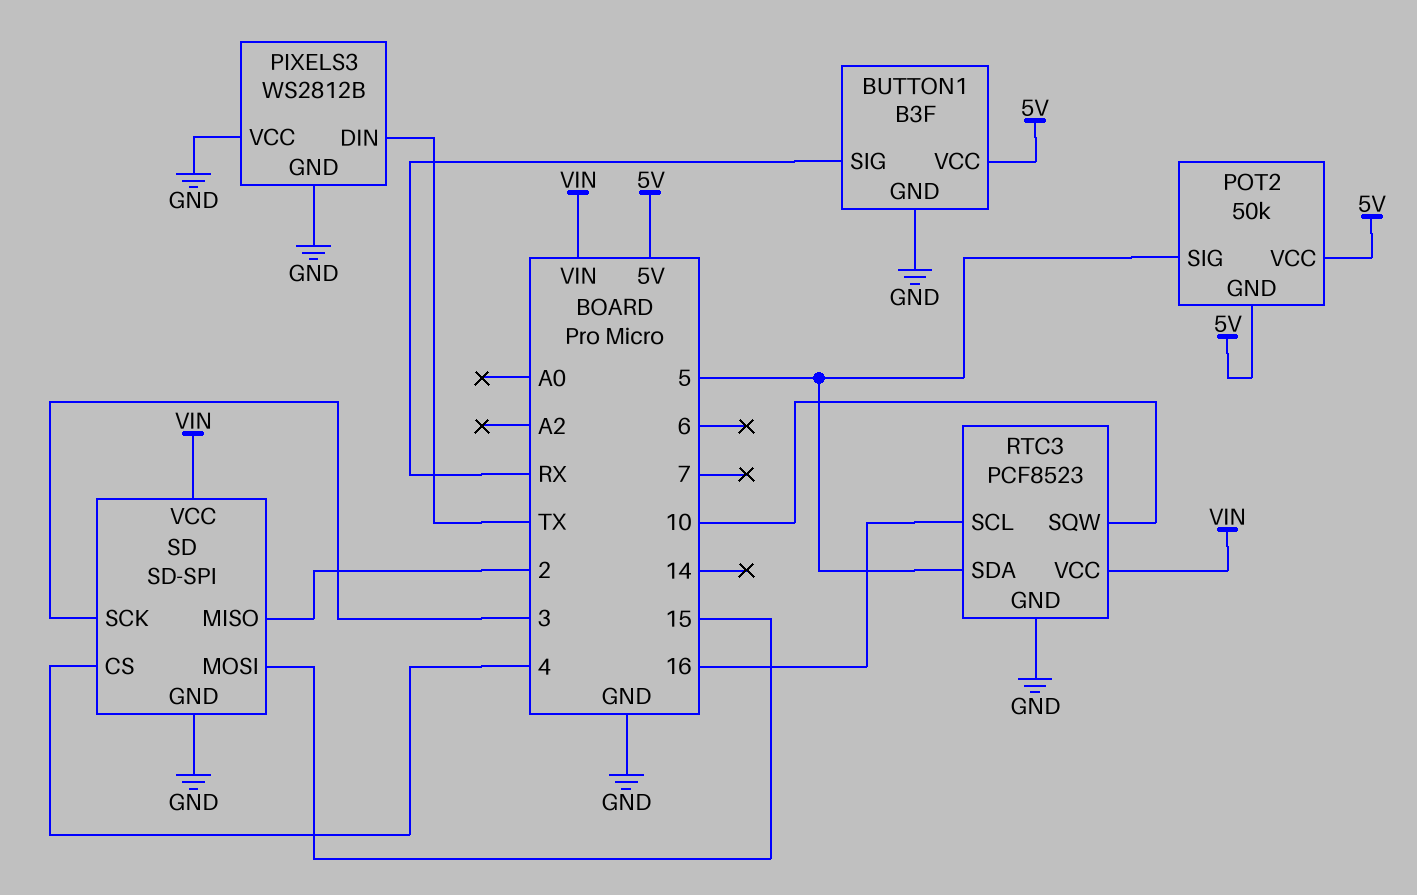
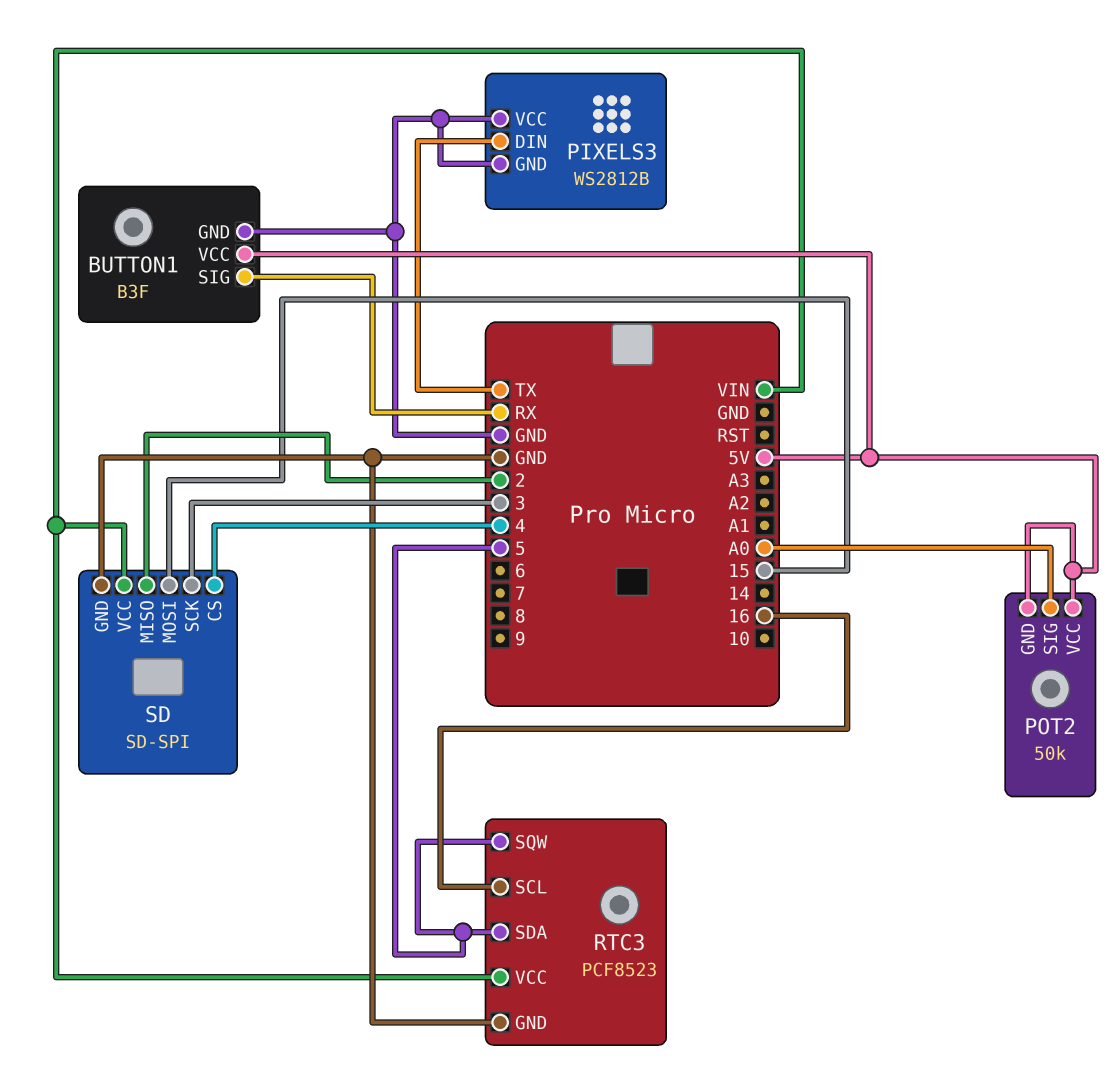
POT2 pin SIG: 5 -> A0
RTC3 pin SQW: 10 -> 5

